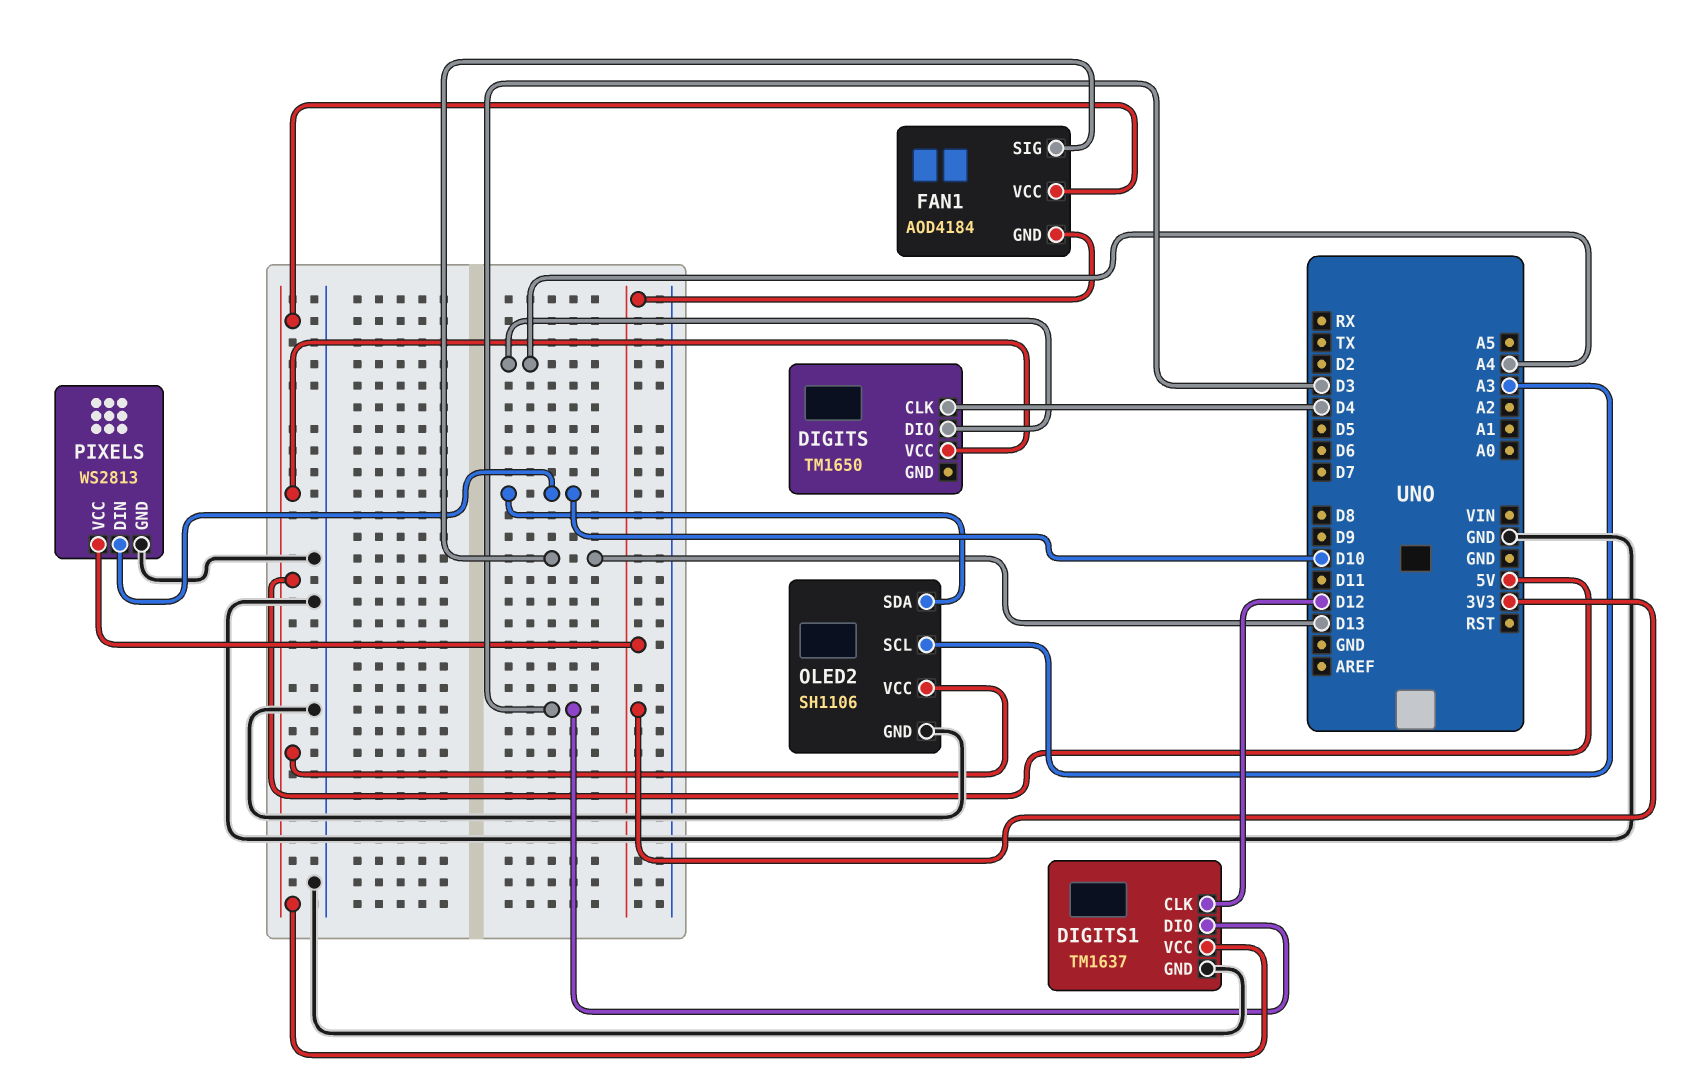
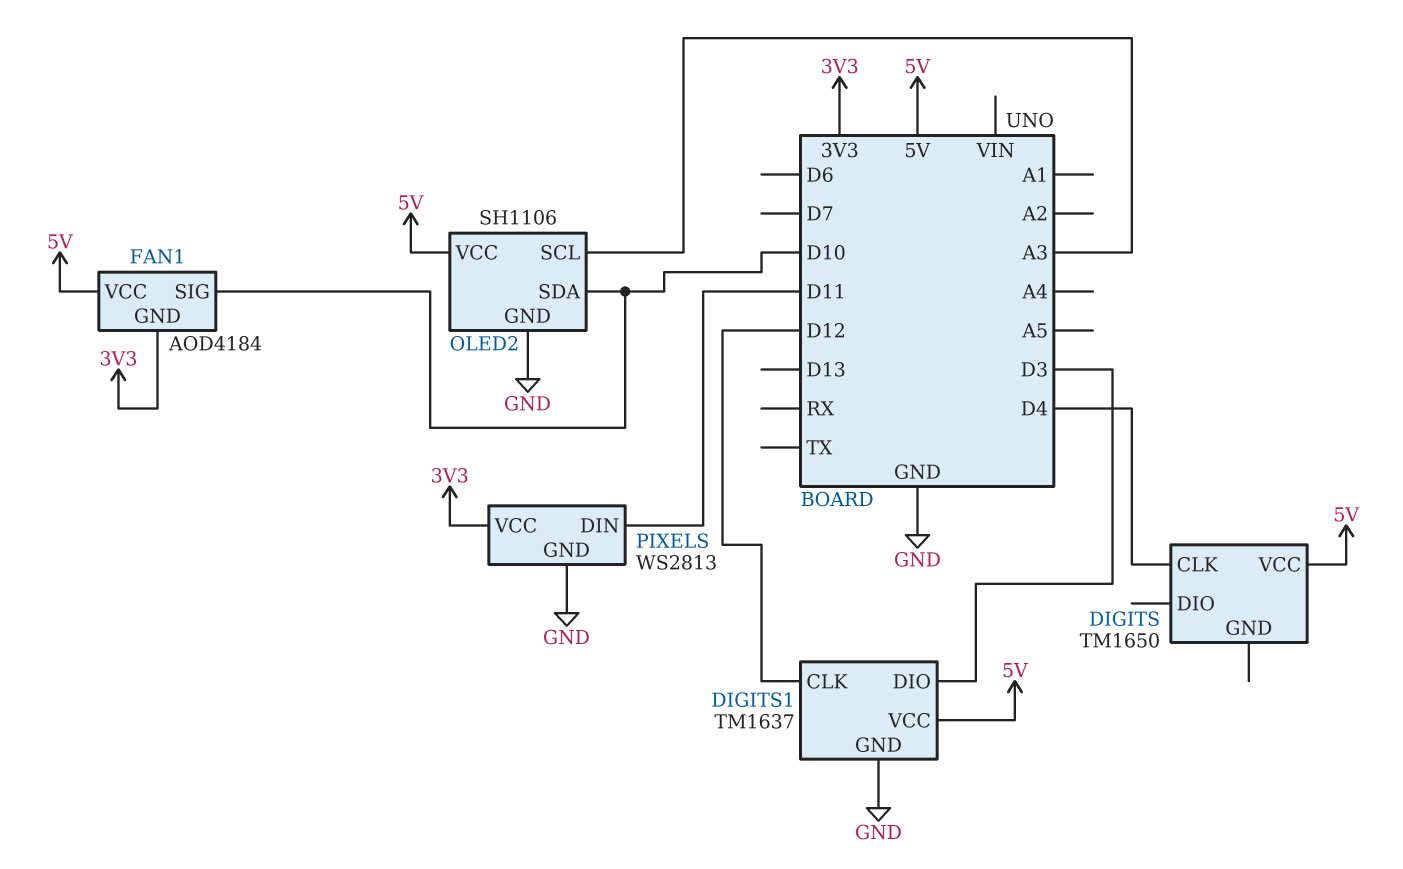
DIGITS pin DIO: A4 -> none
FAN1 pin SIG: D13 -> D10
PIXELS pin DIN: D10 -> D11

